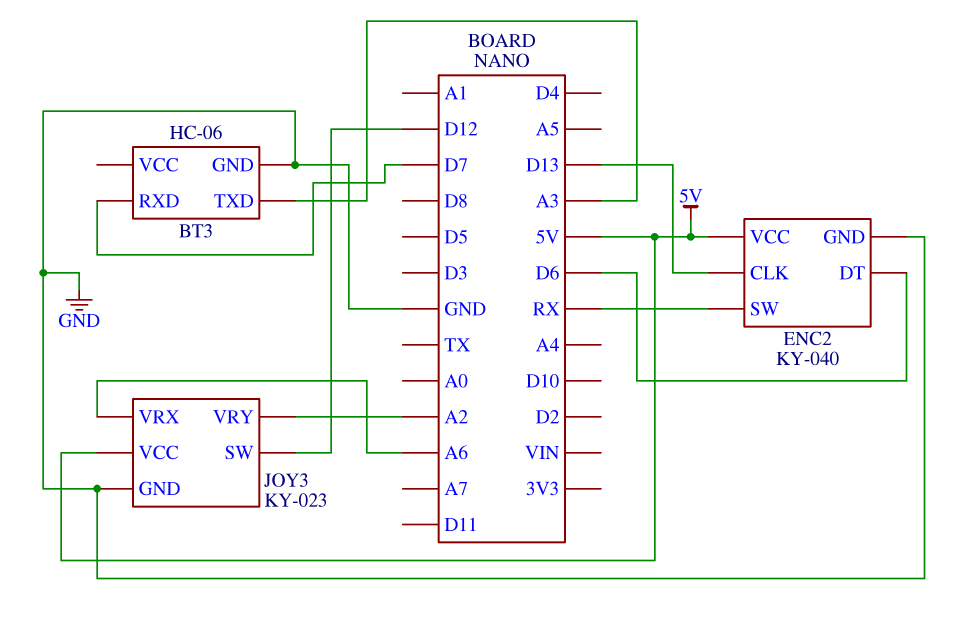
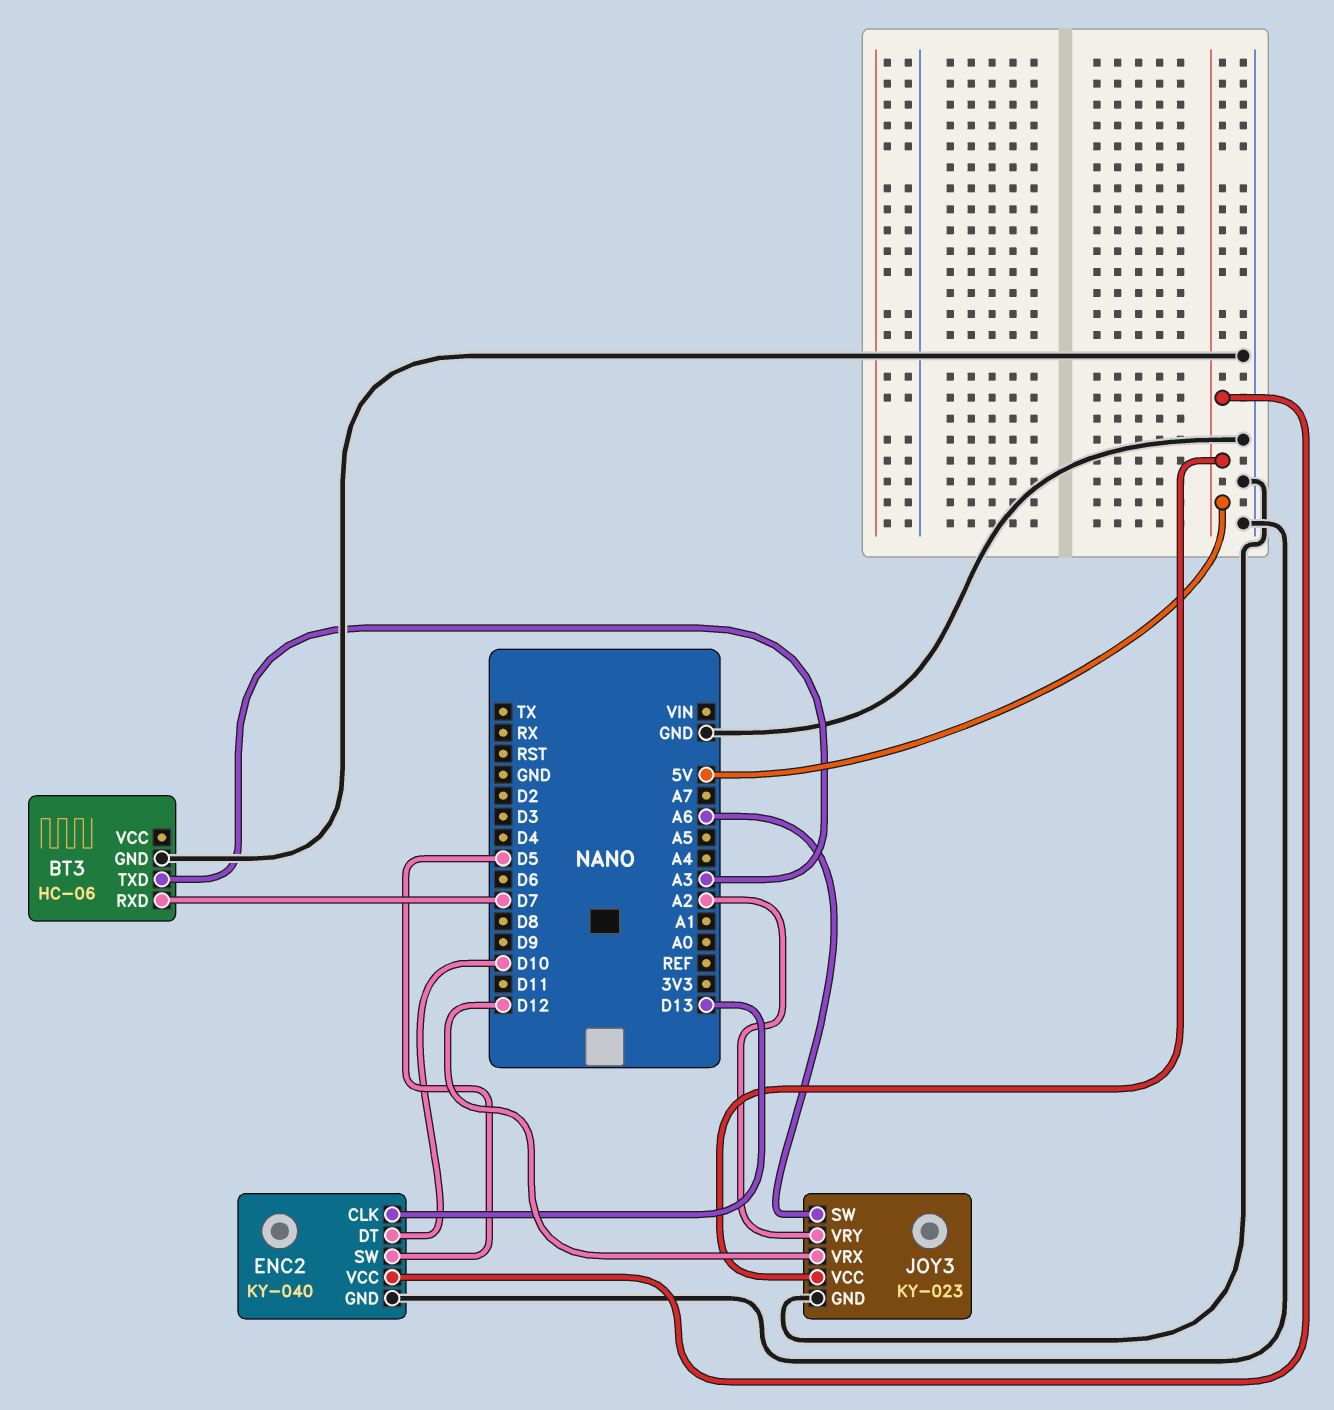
ENC2 pin DT: D6 -> D10
ENC2 pin SW: RX -> D5
JOY3 pin SW: D12 -> A6
JOY3 pin VRX: A6 -> D12

